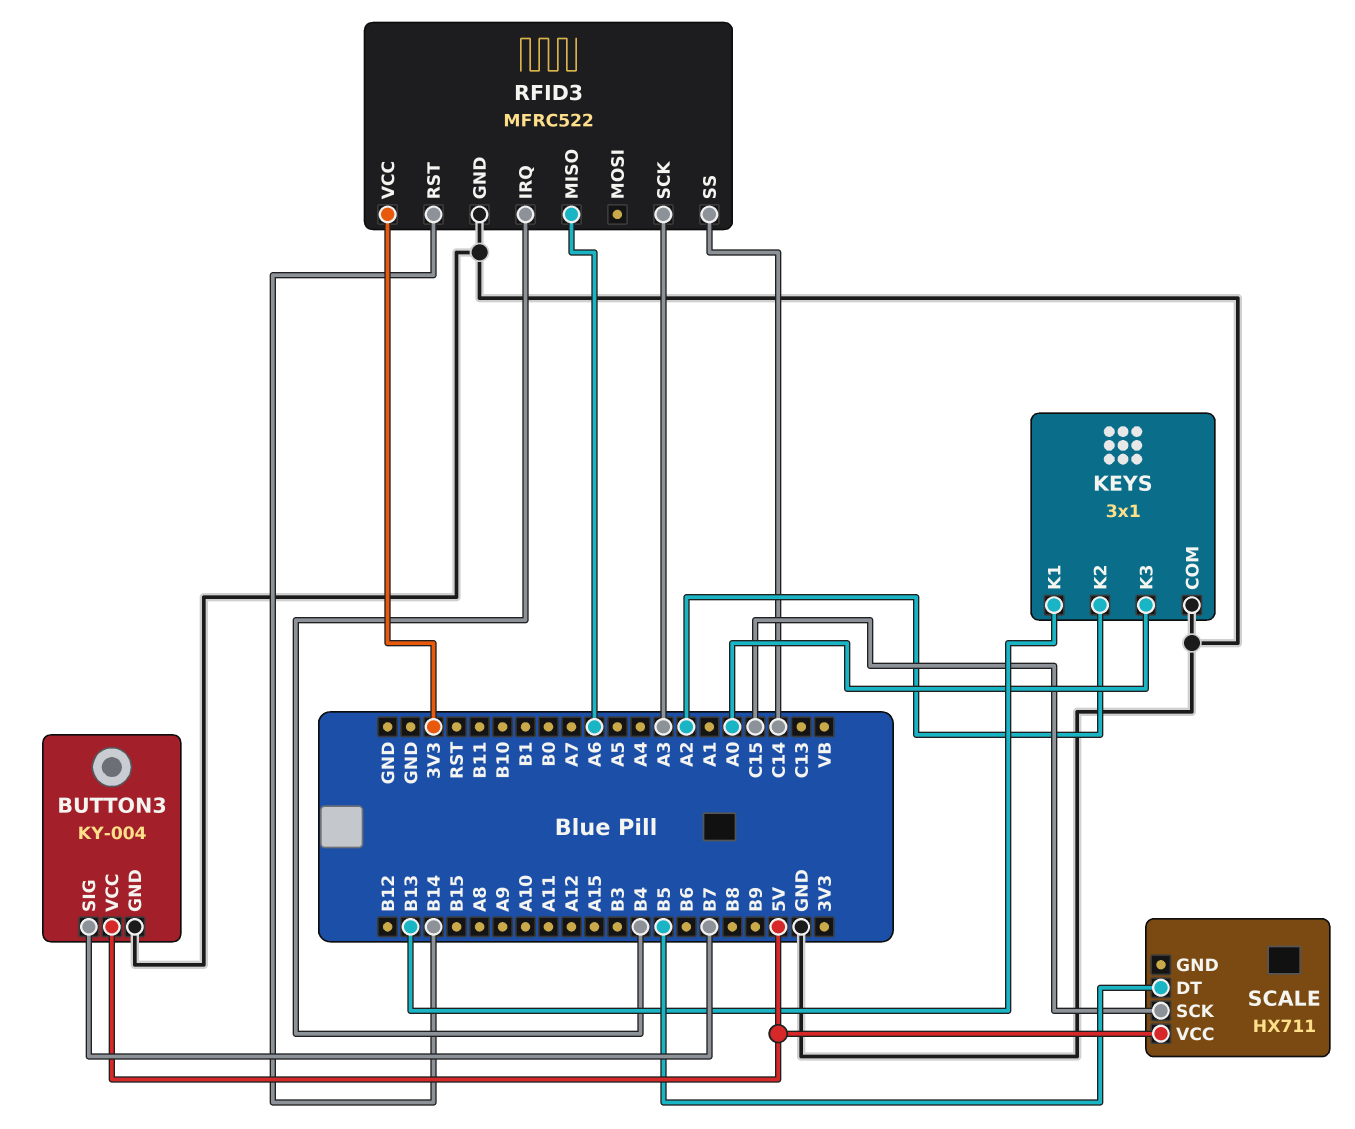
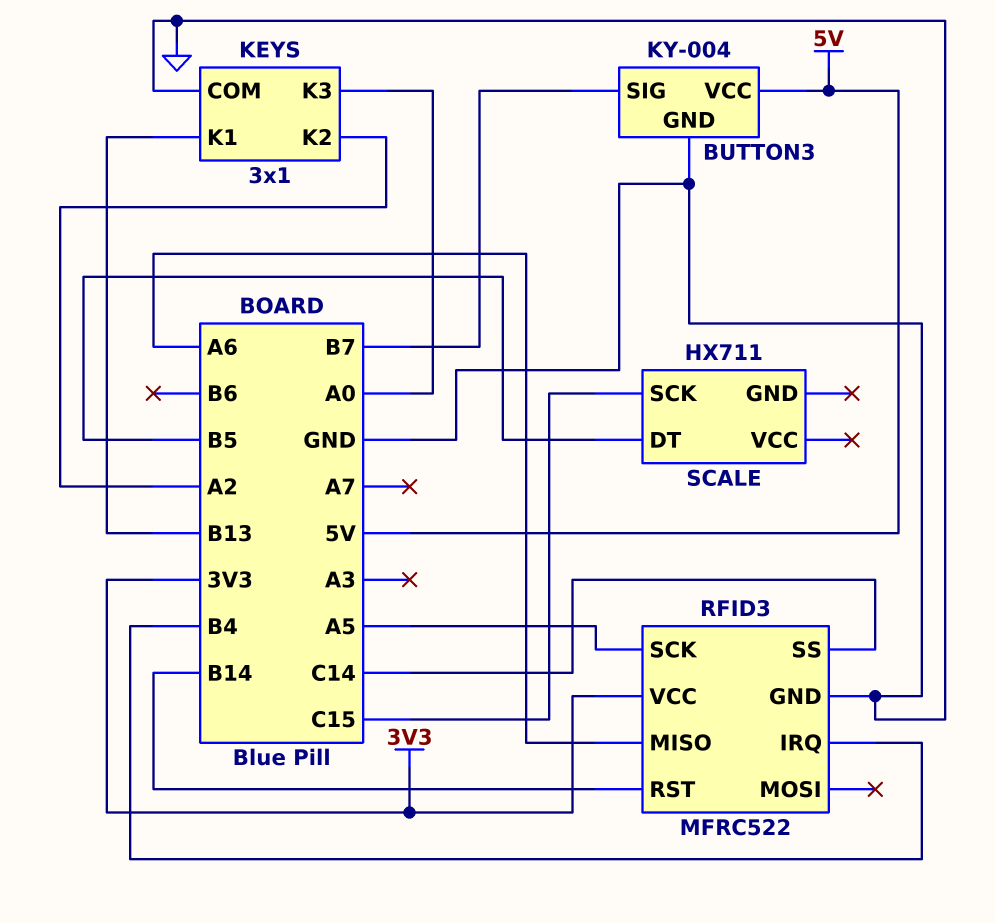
RFID3 pin SCK: A3 -> A5
SCALE pin VCC: 5V -> none

